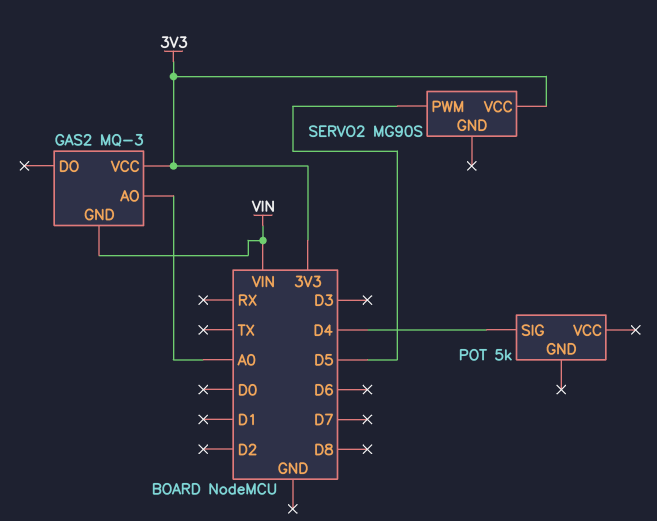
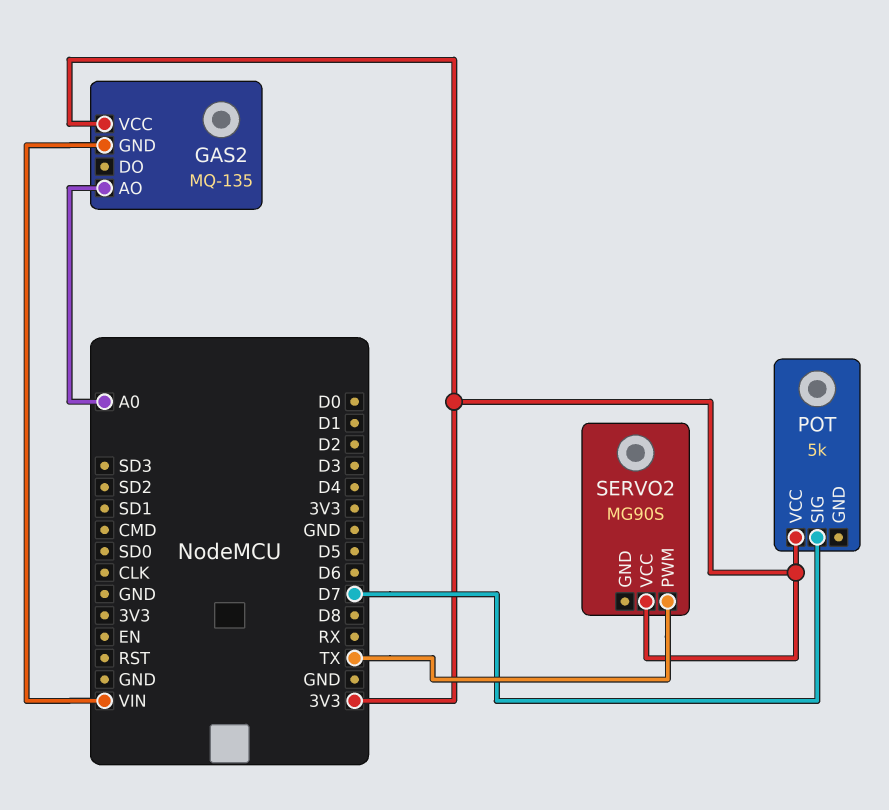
GAS2: MQ-3 -> MQ-135
POT pin SIG: D4 -> D7
POT pin VCC: none -> 3V3
SERVO2 pin PWM: D5 -> TX

